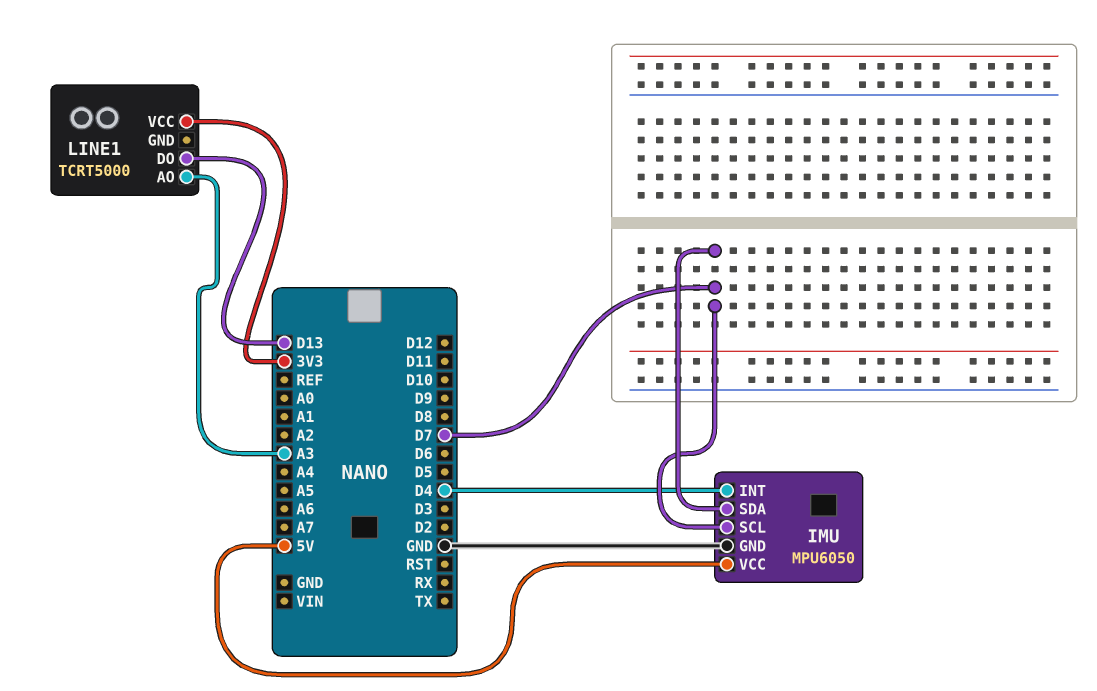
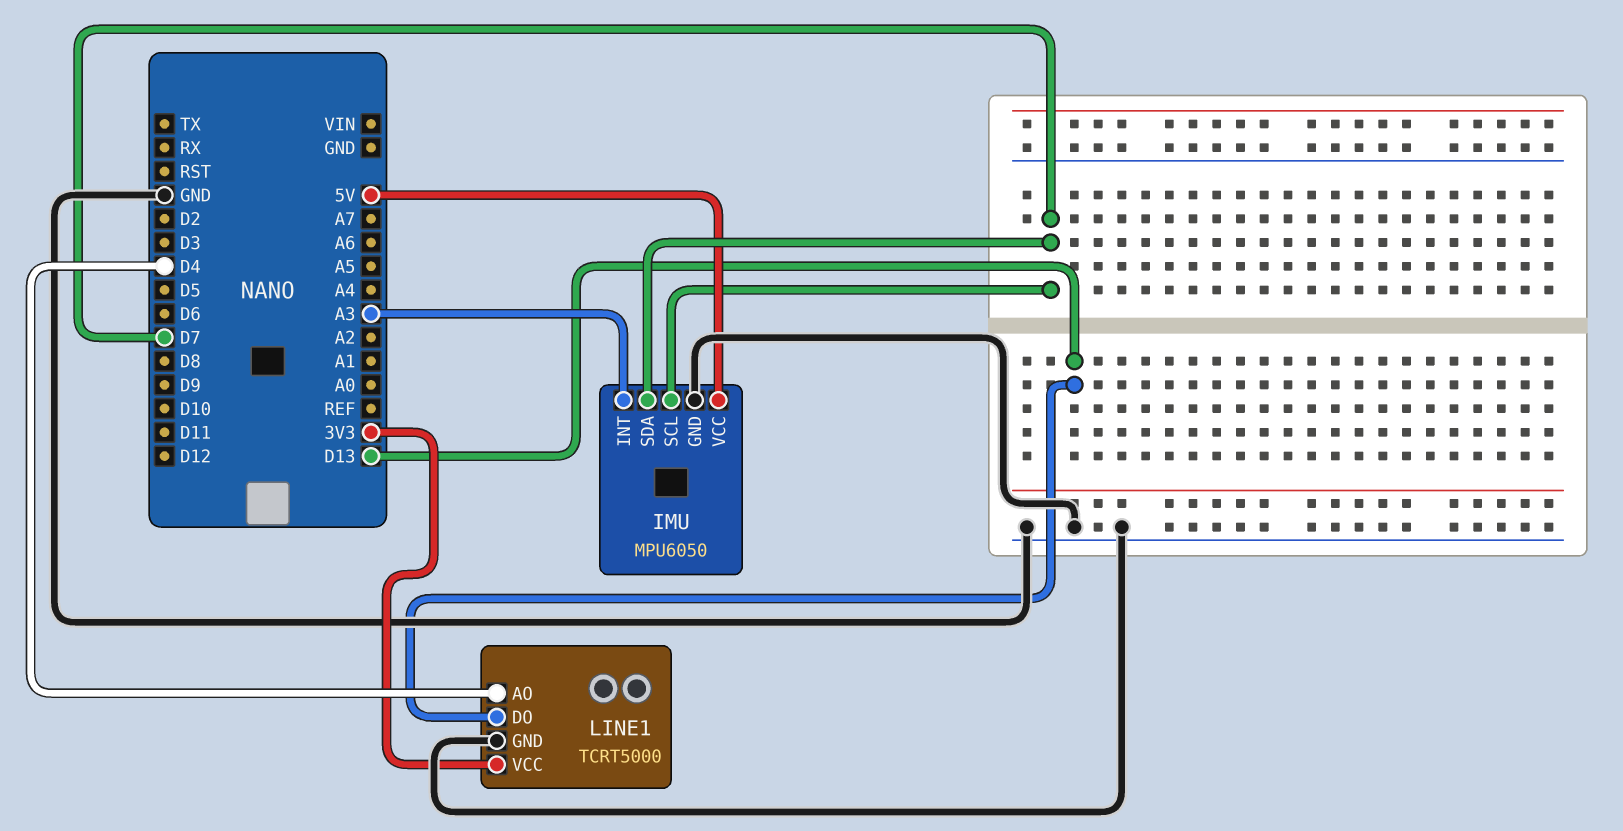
IMU pin INT: D4 -> A3
LINE1 pin AO: A3 -> D4
LINE1 pin GND: none -> GND

